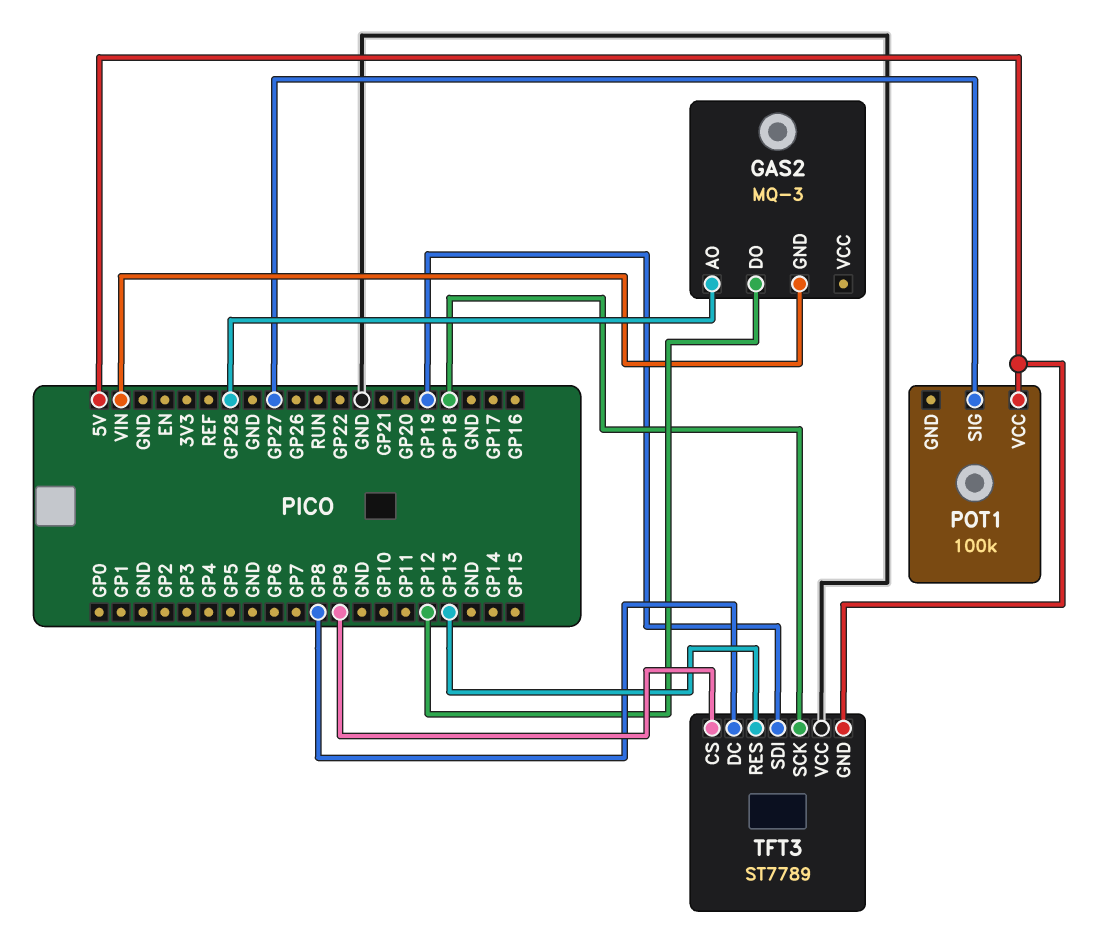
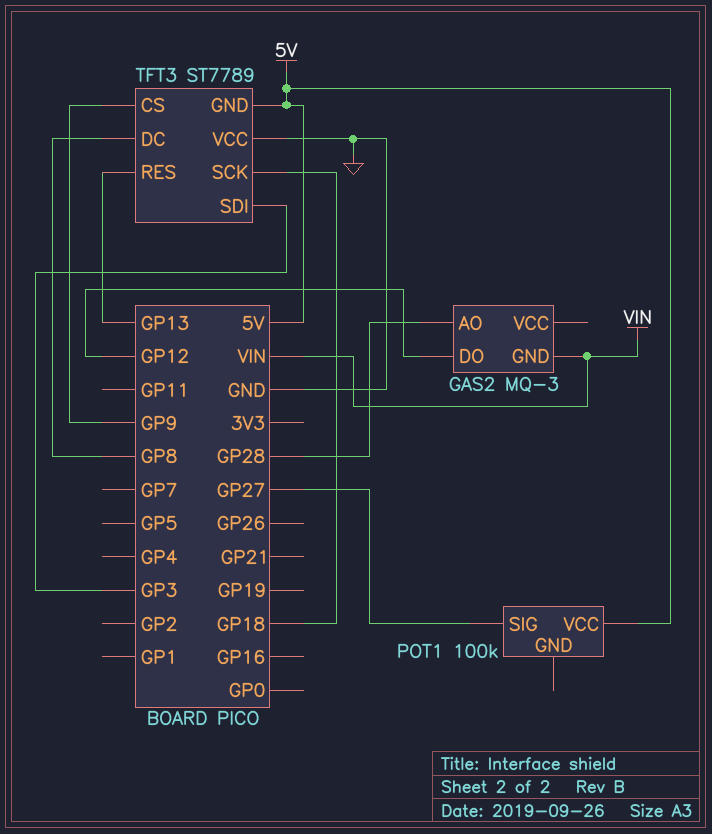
TFT3 pin SDI: GP19 -> GP3

